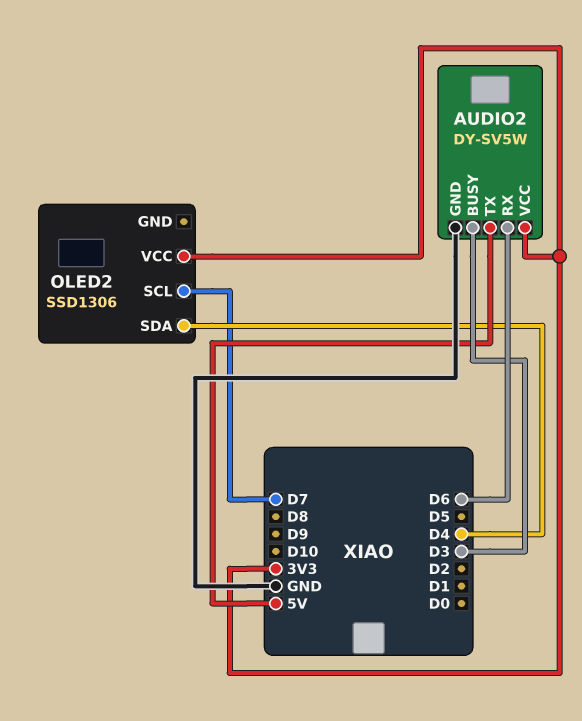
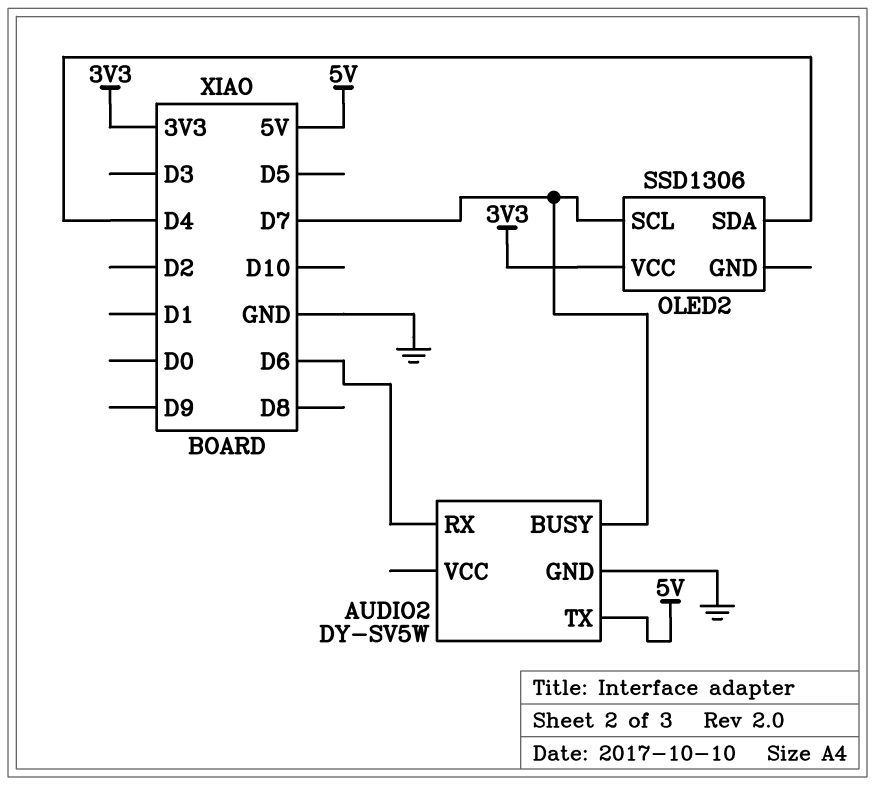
AUDIO2 pin BUSY: D3 -> D7
AUDIO2 pin VCC: 3V3 -> none

